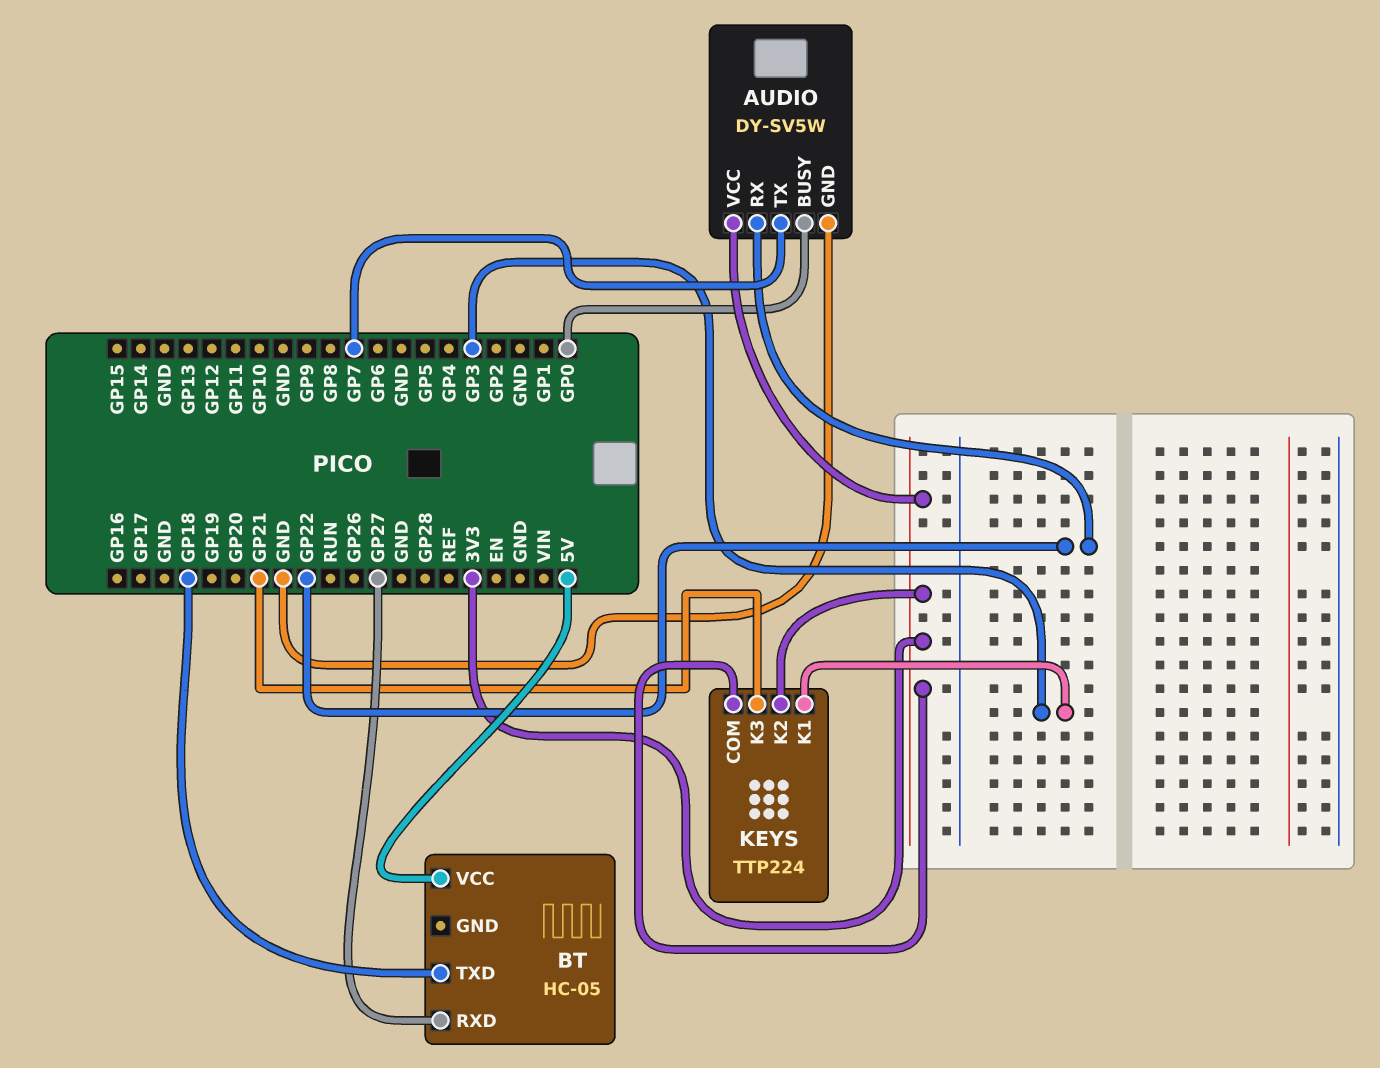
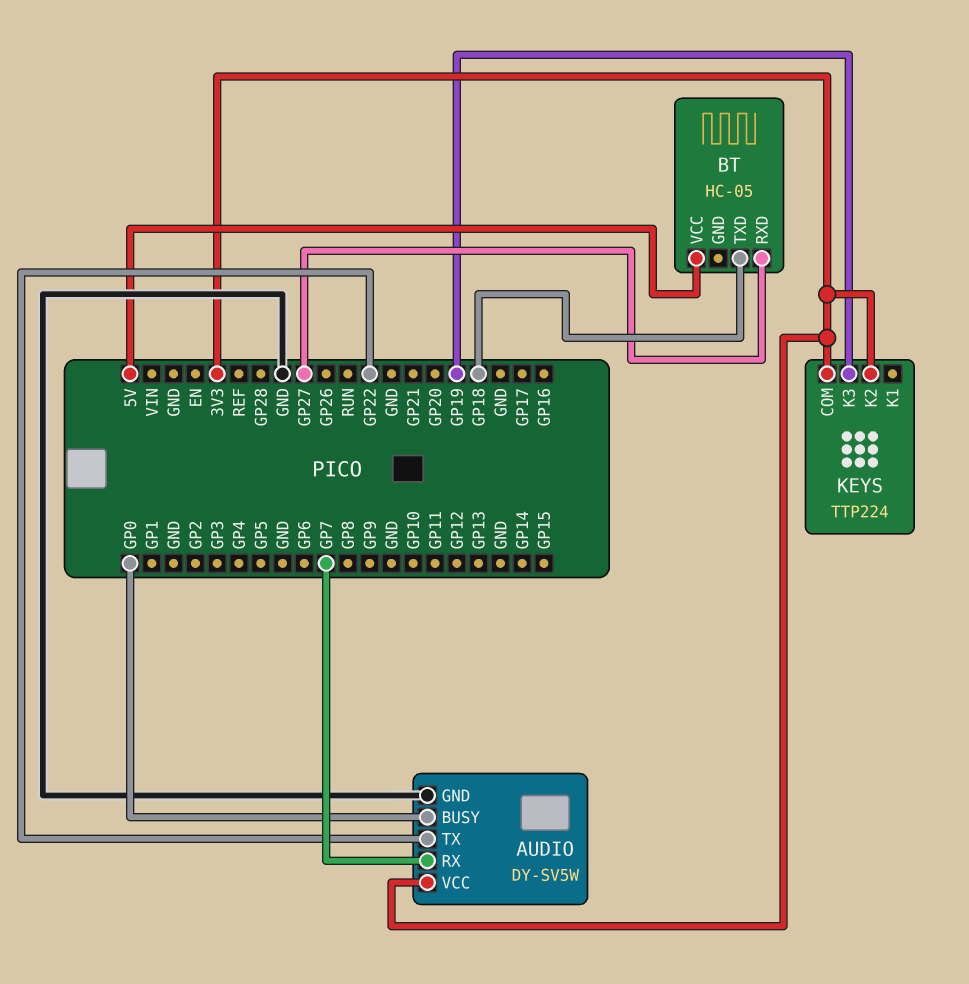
AUDIO pin RX: GP22 -> GP7
AUDIO pin TX: GP7 -> GP22
KEYS pin K1: GP3 -> none
KEYS pin K3: GP21 -> GP19

